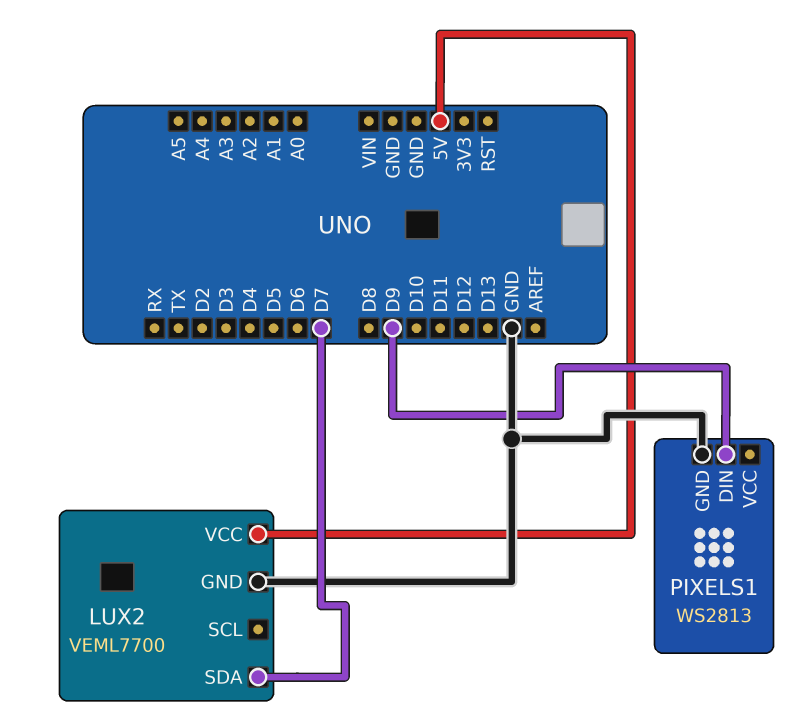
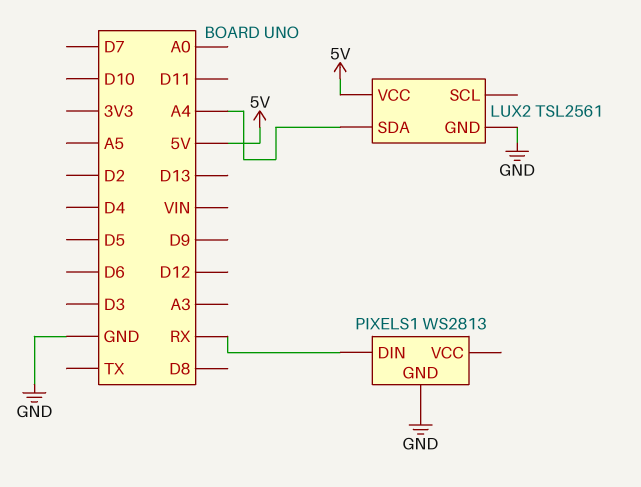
LUX2: VEML7700 -> TSL2561
LUX2 pin SDA: D7 -> A4
PIXELS1 pin DIN: D9 -> RX

